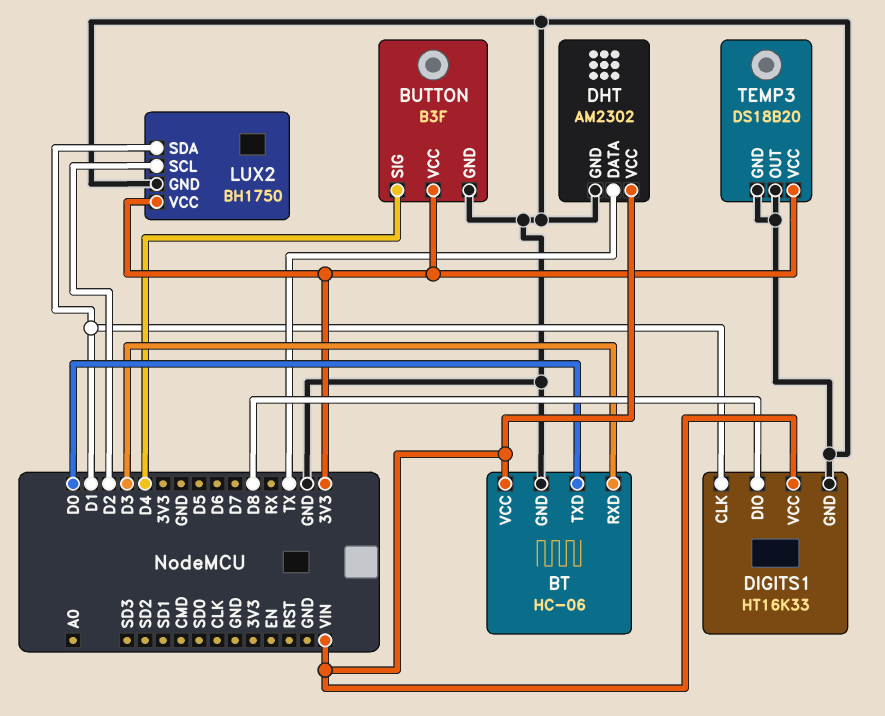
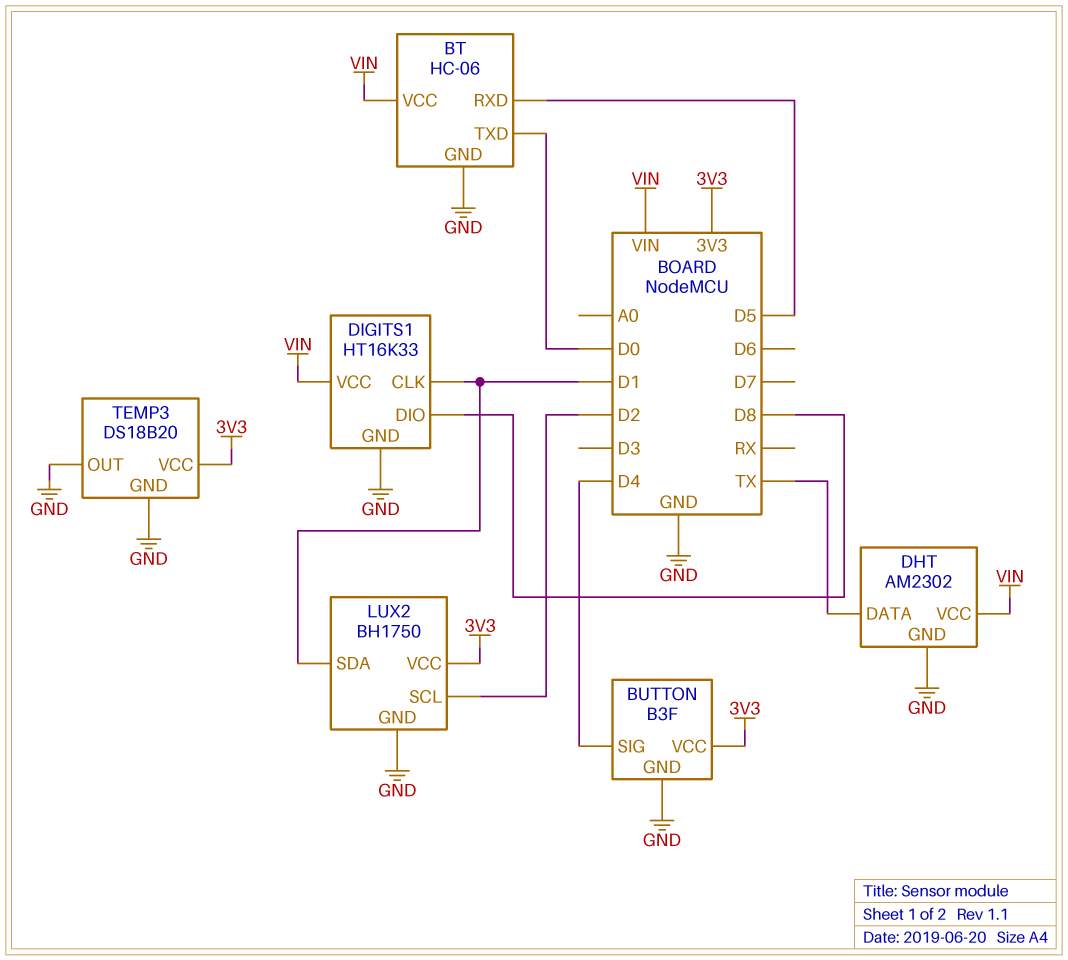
BT pin RXD: D3 -> D5

